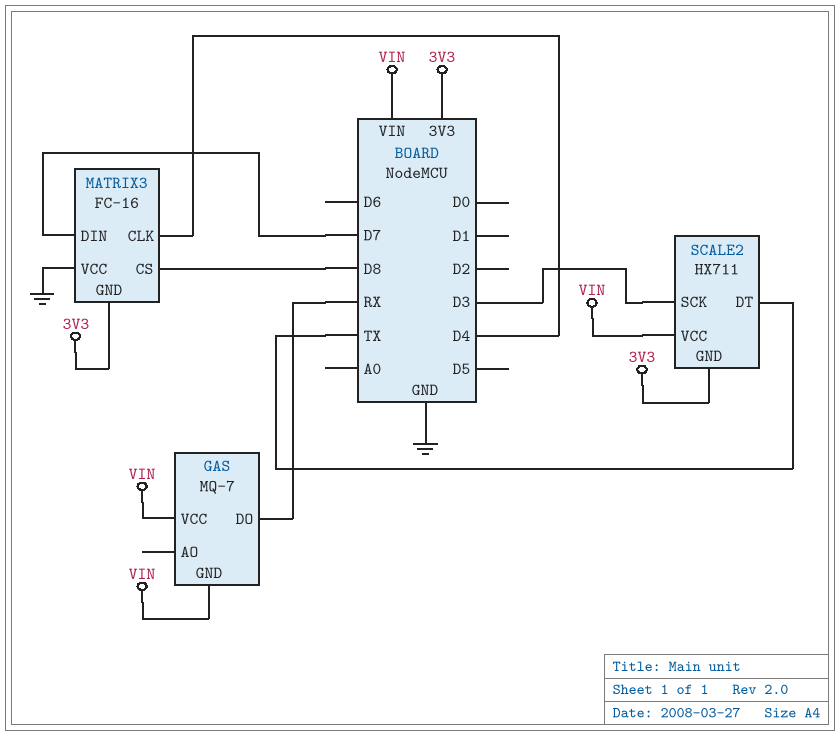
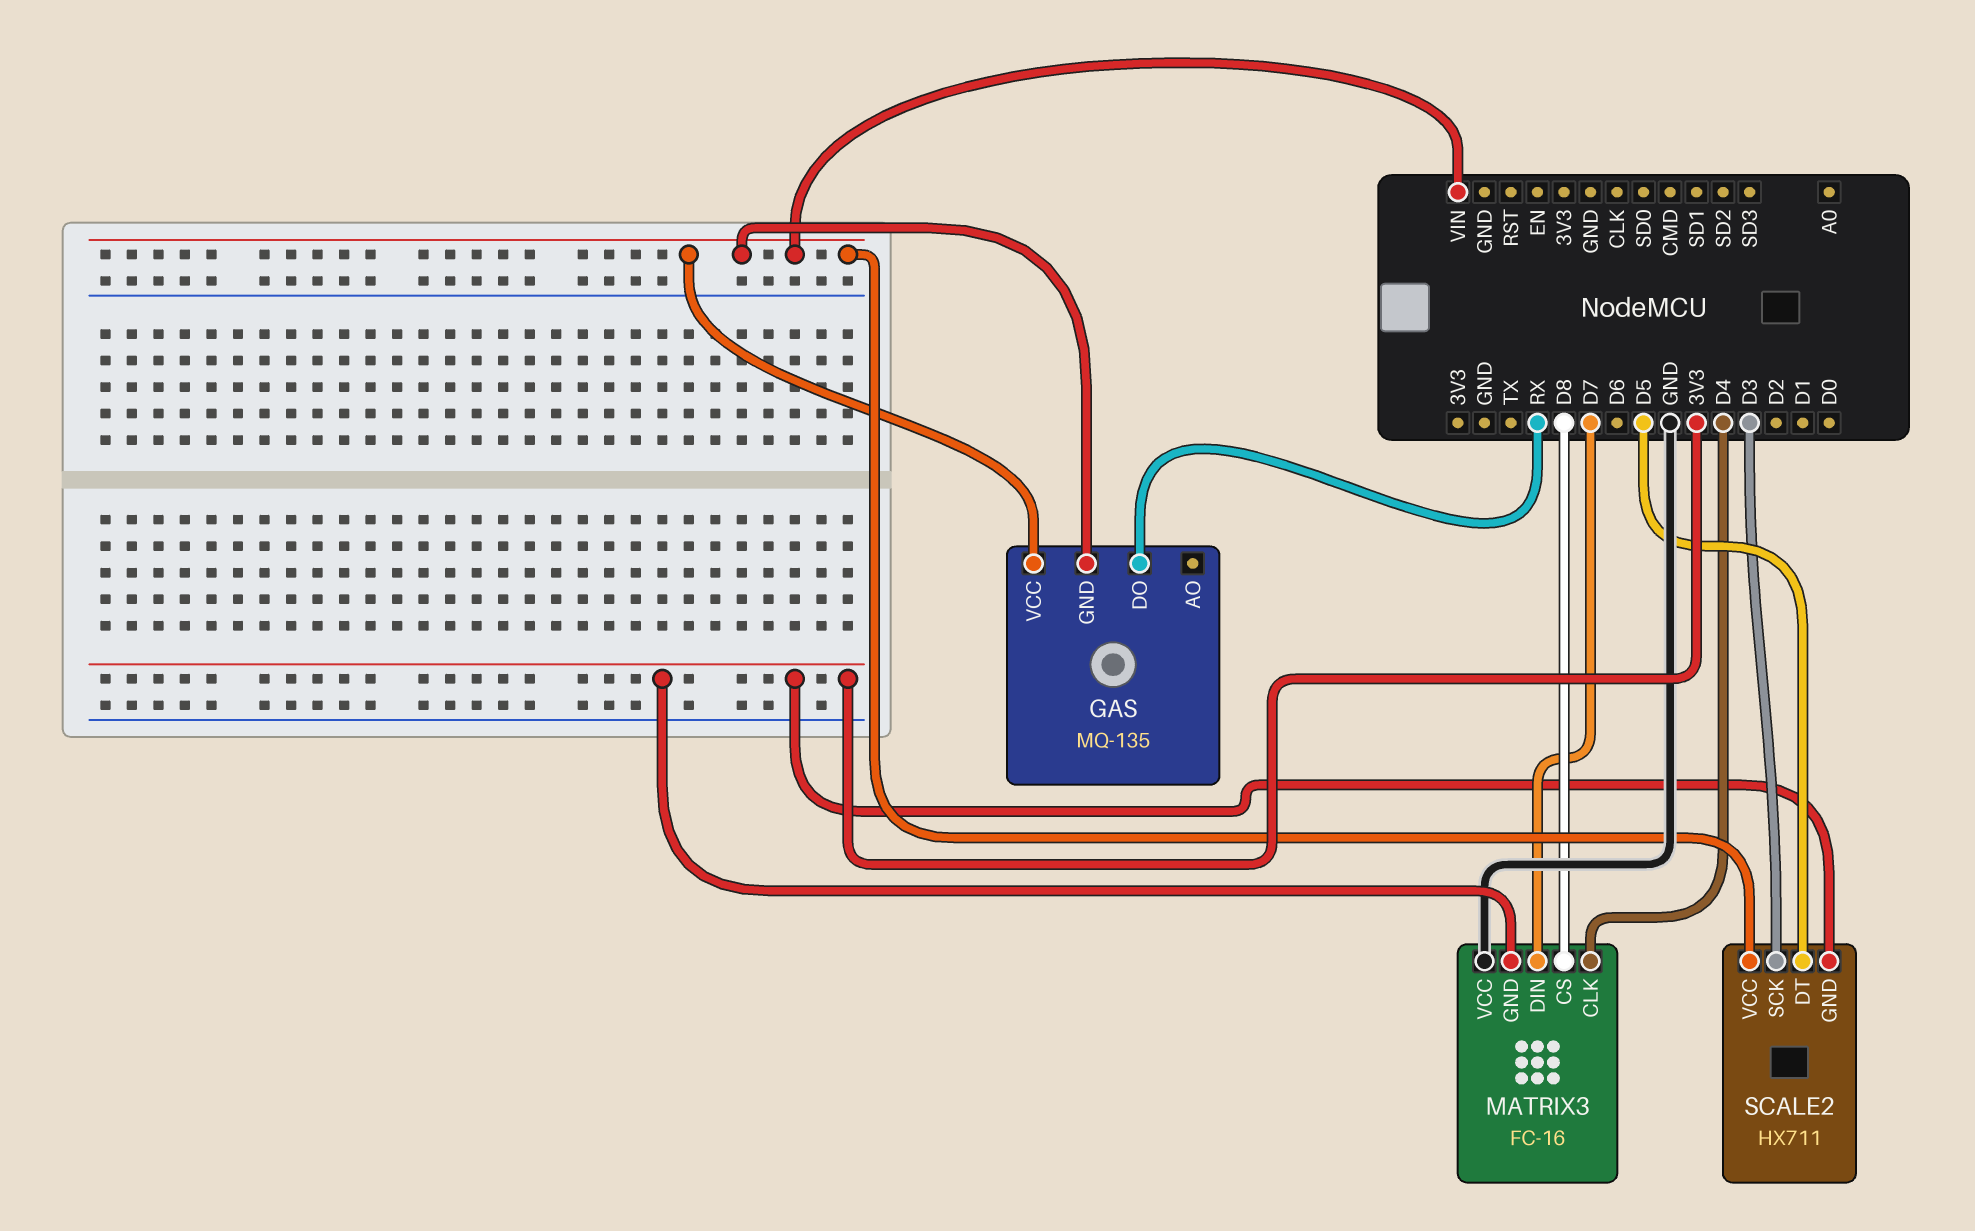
GAS: MQ-7 -> MQ-135
SCALE2 pin DT: TX -> D5

